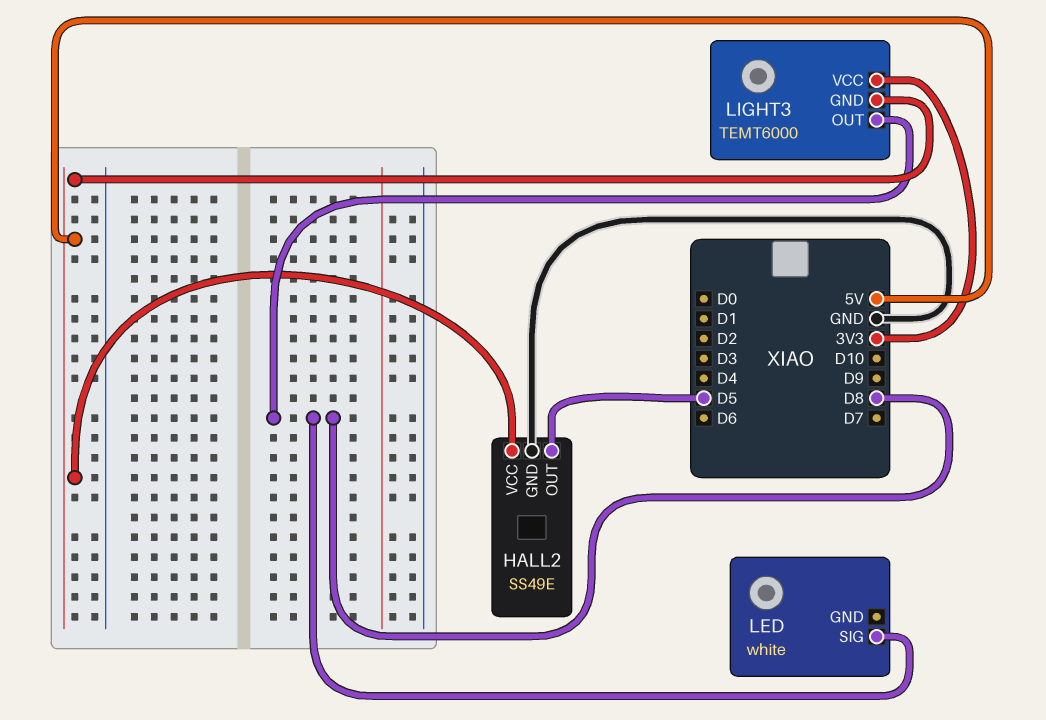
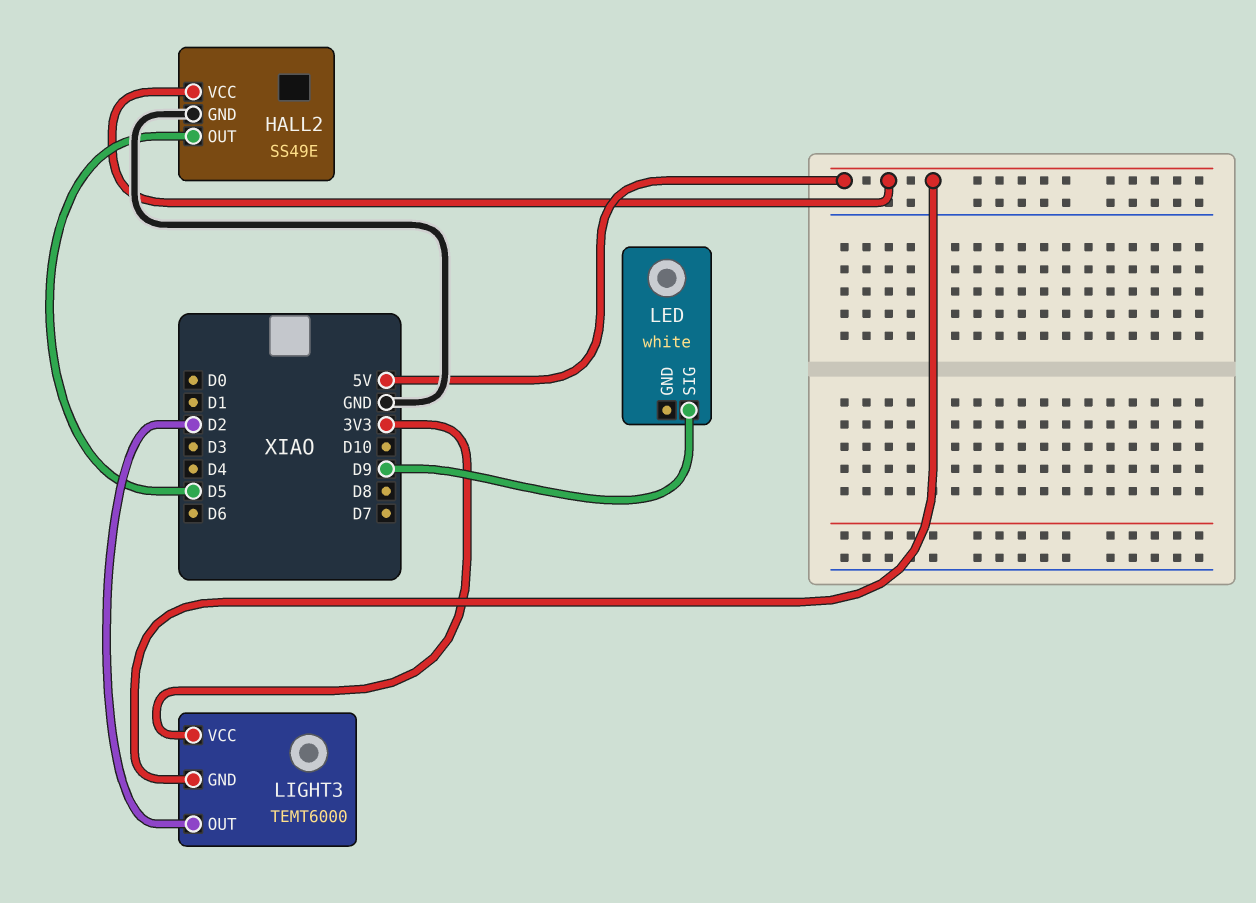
LED pin SIG: D8 -> D9
LIGHT3 pin OUT: D8 -> D2

